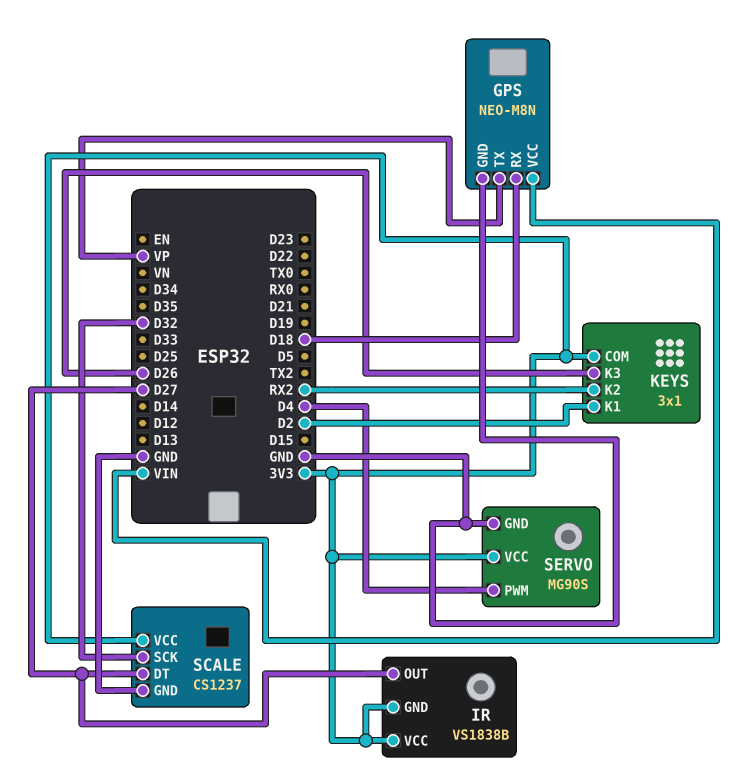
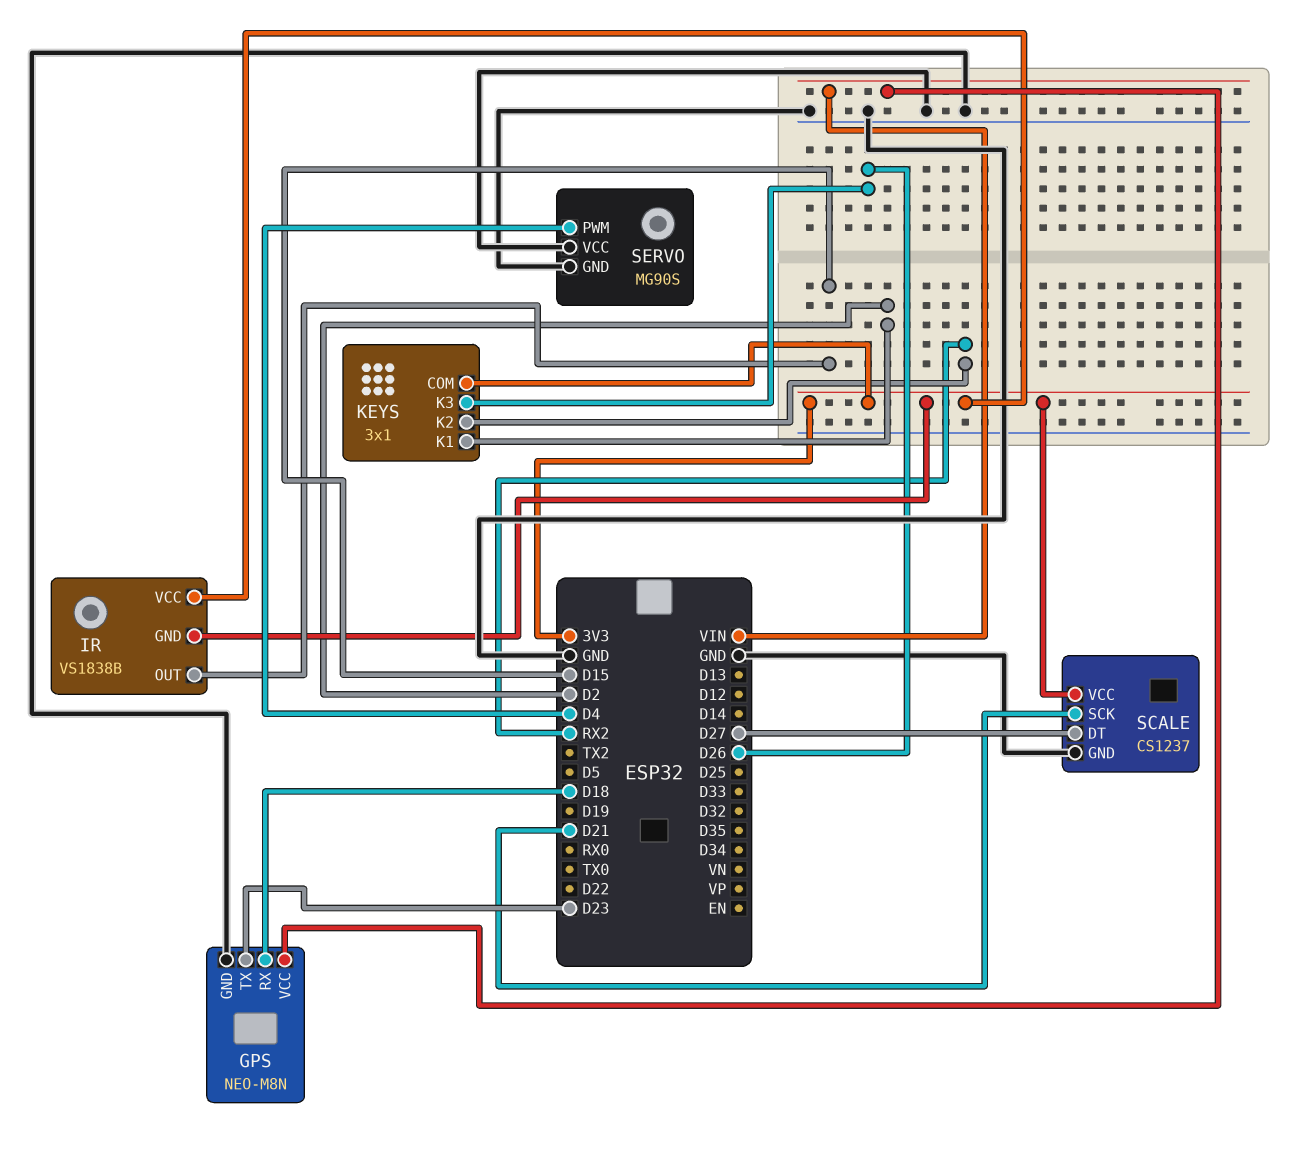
GPS pin TX: VP -> D23
IR pin OUT: D27 -> D15
SCALE pin SCK: D32 -> D21
SERVO pin VCC: 3V3 -> GND

